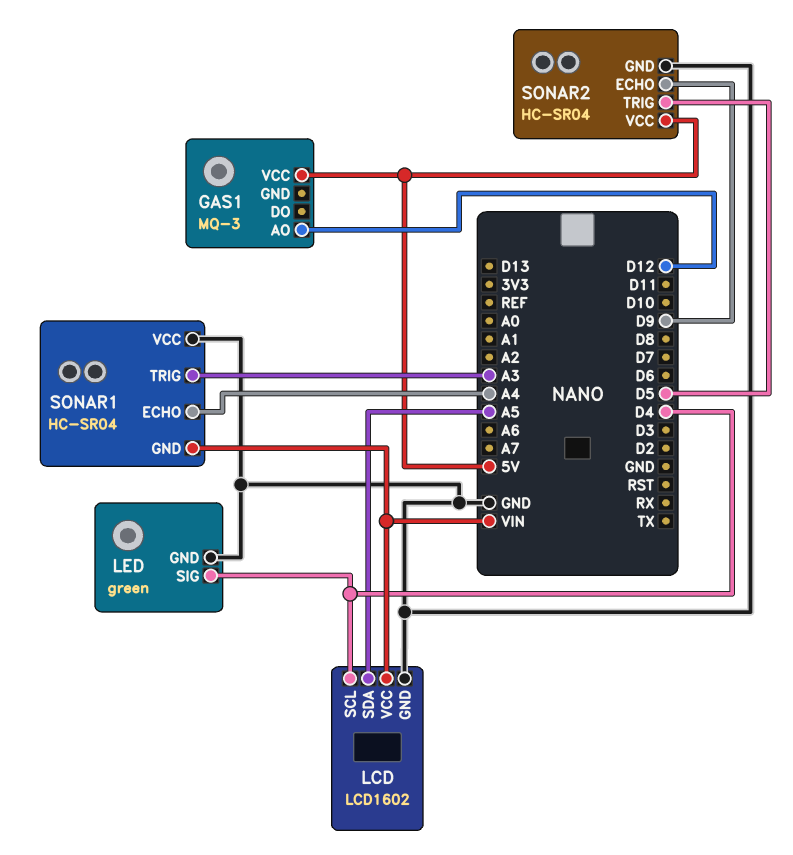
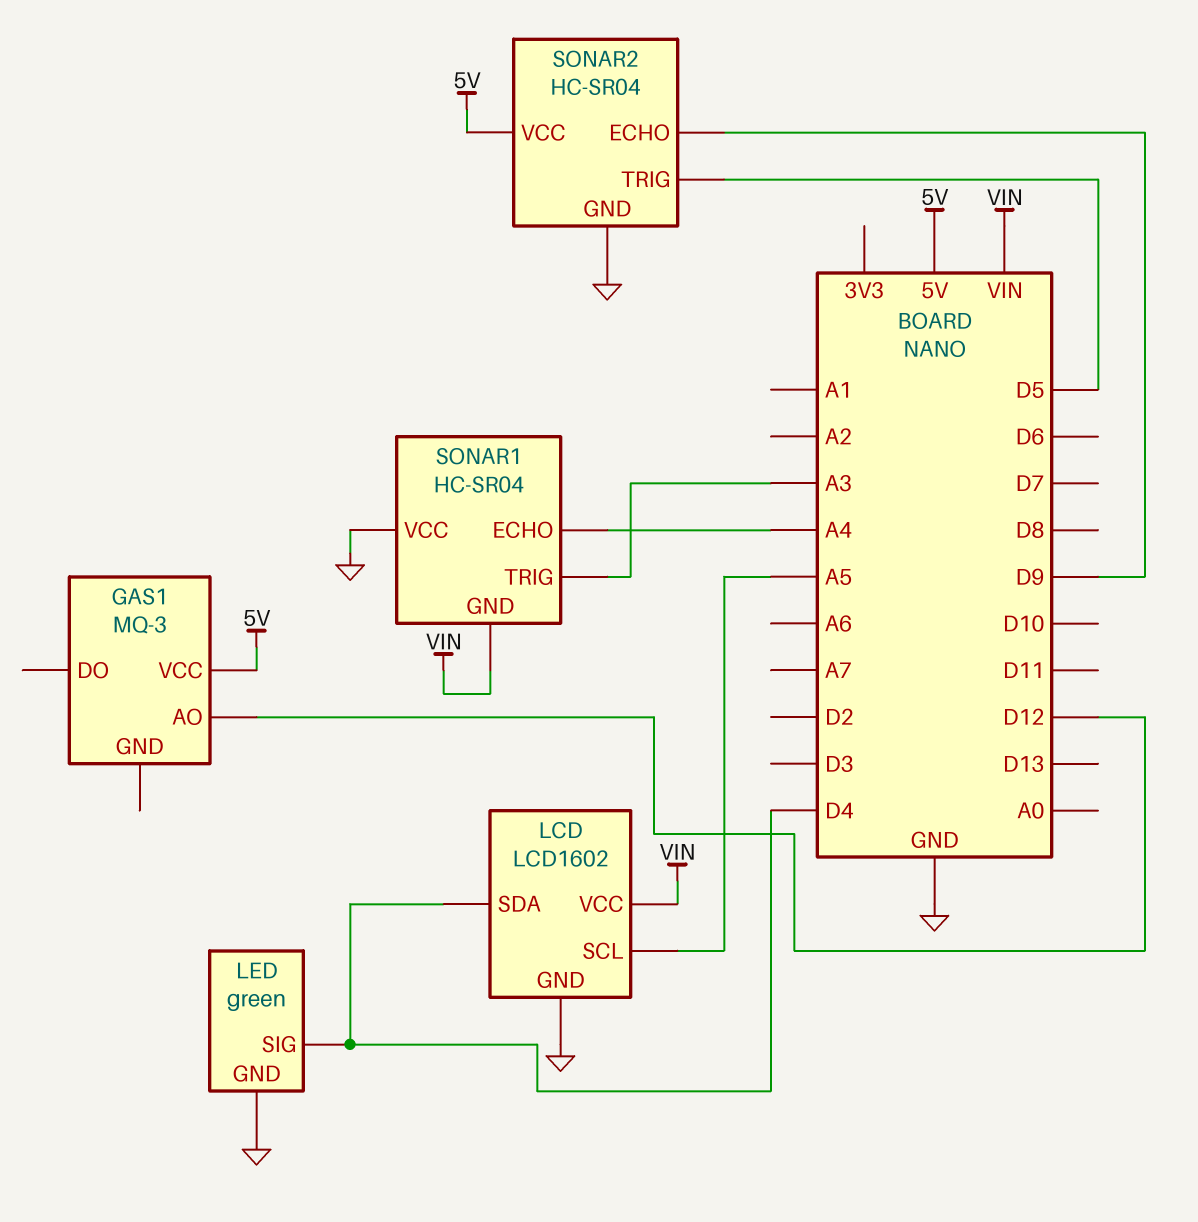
LCD pin SCL: D4 -> A5
LCD pin SDA: A5 -> D4

